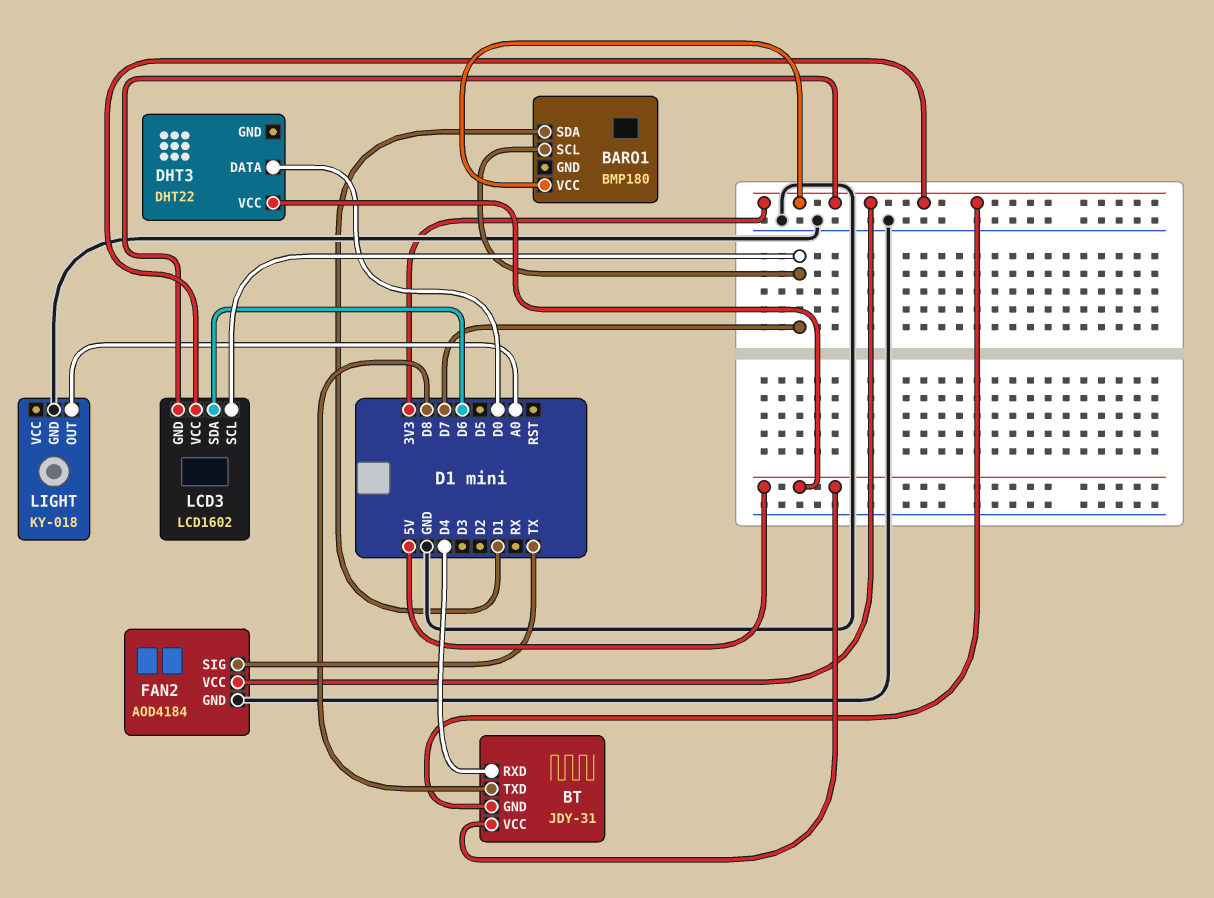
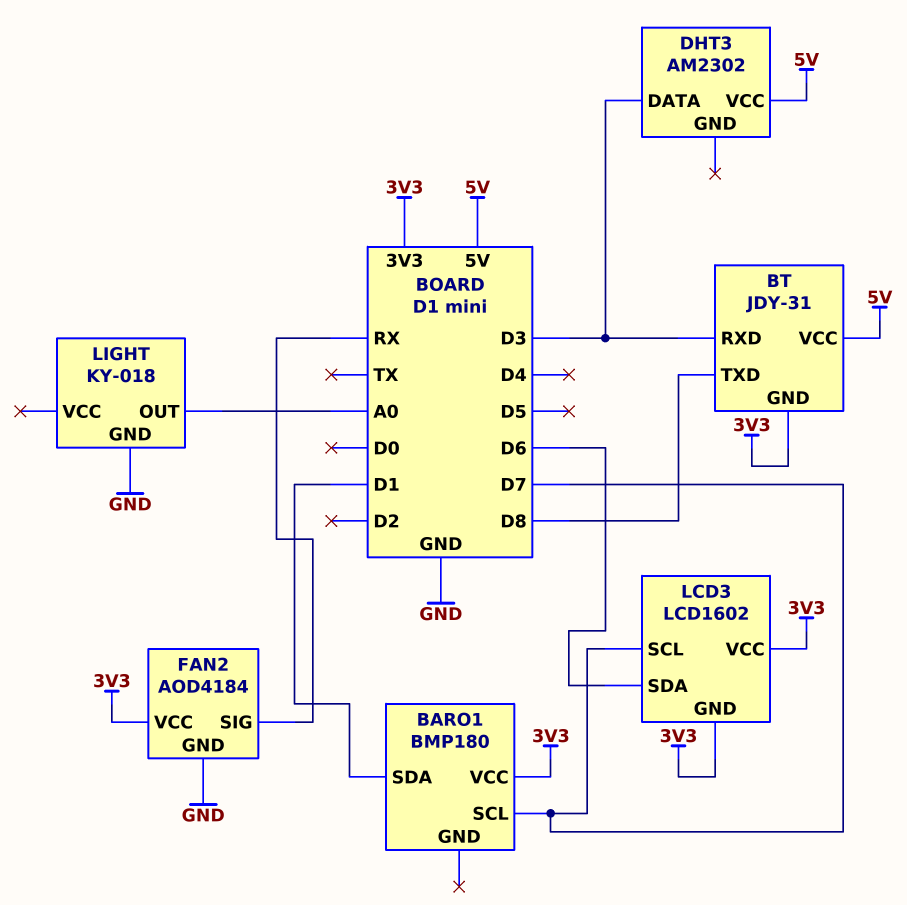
BT pin RXD: D4 -> D3
DHT3: DHT22 -> AM2302
DHT3 pin DATA: D0 -> D3
FAN2 pin SIG: TX -> RX

